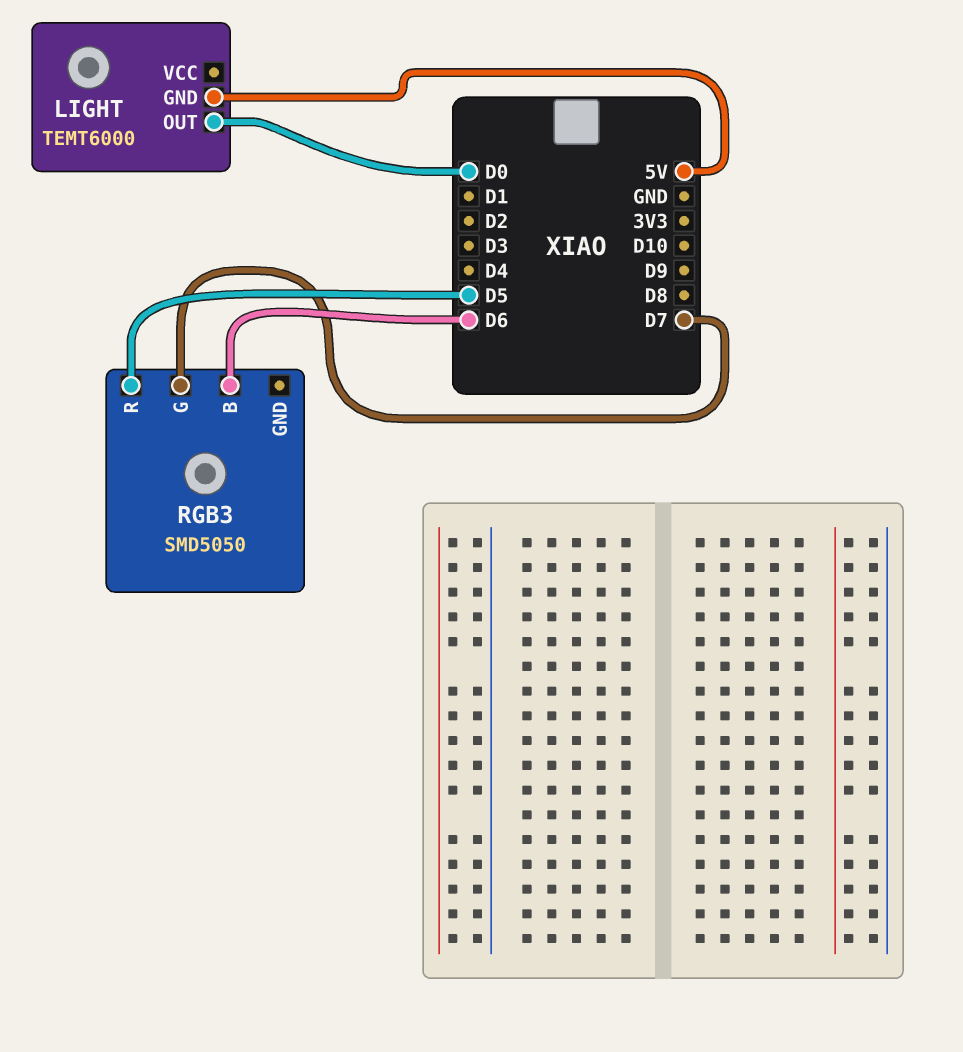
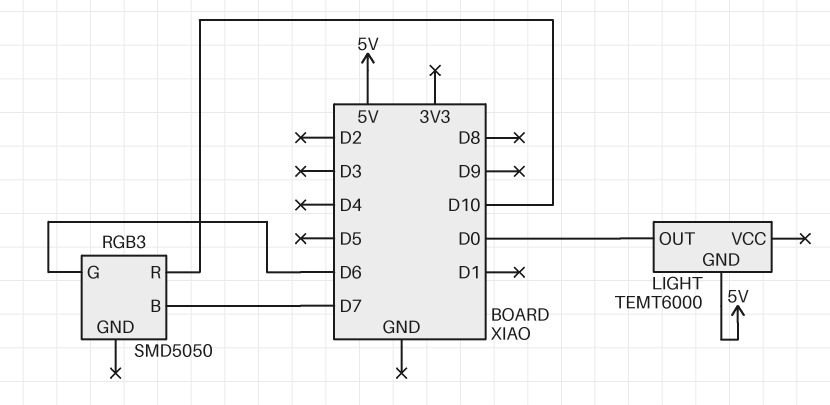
RGB3 pin B: D6 -> D7
RGB3 pin G: D7 -> D6
RGB3 pin R: D5 -> D10

